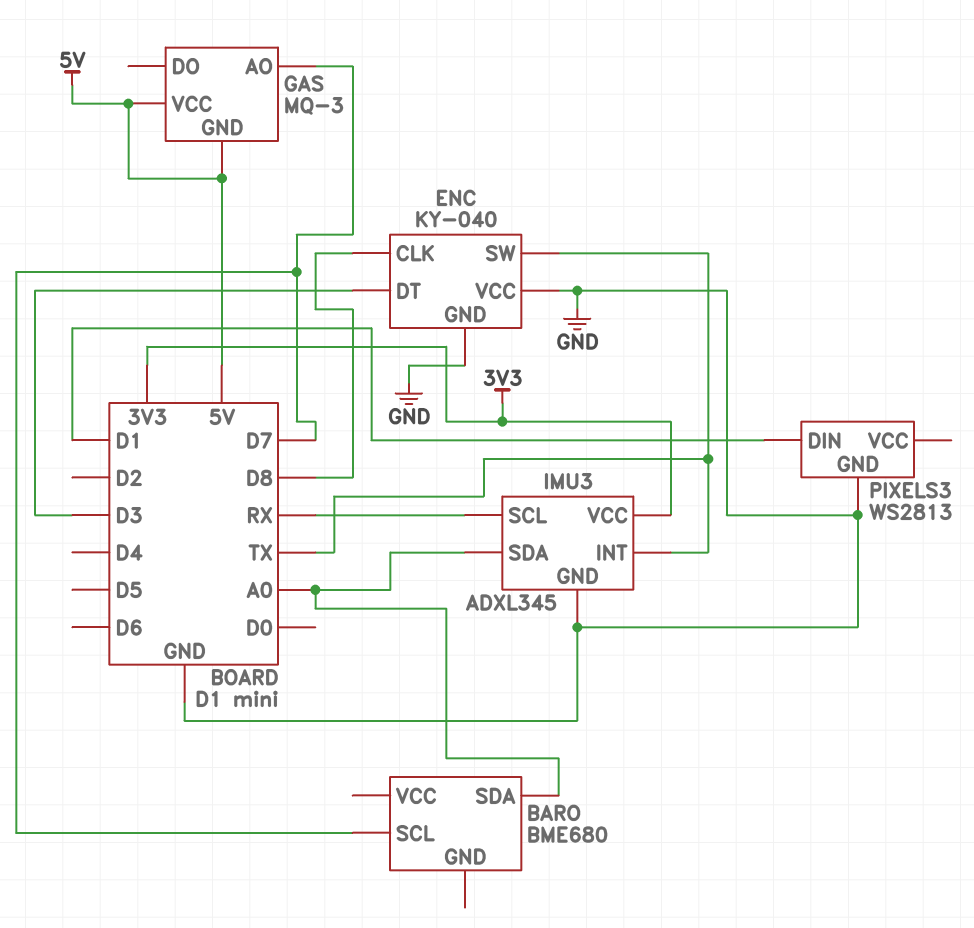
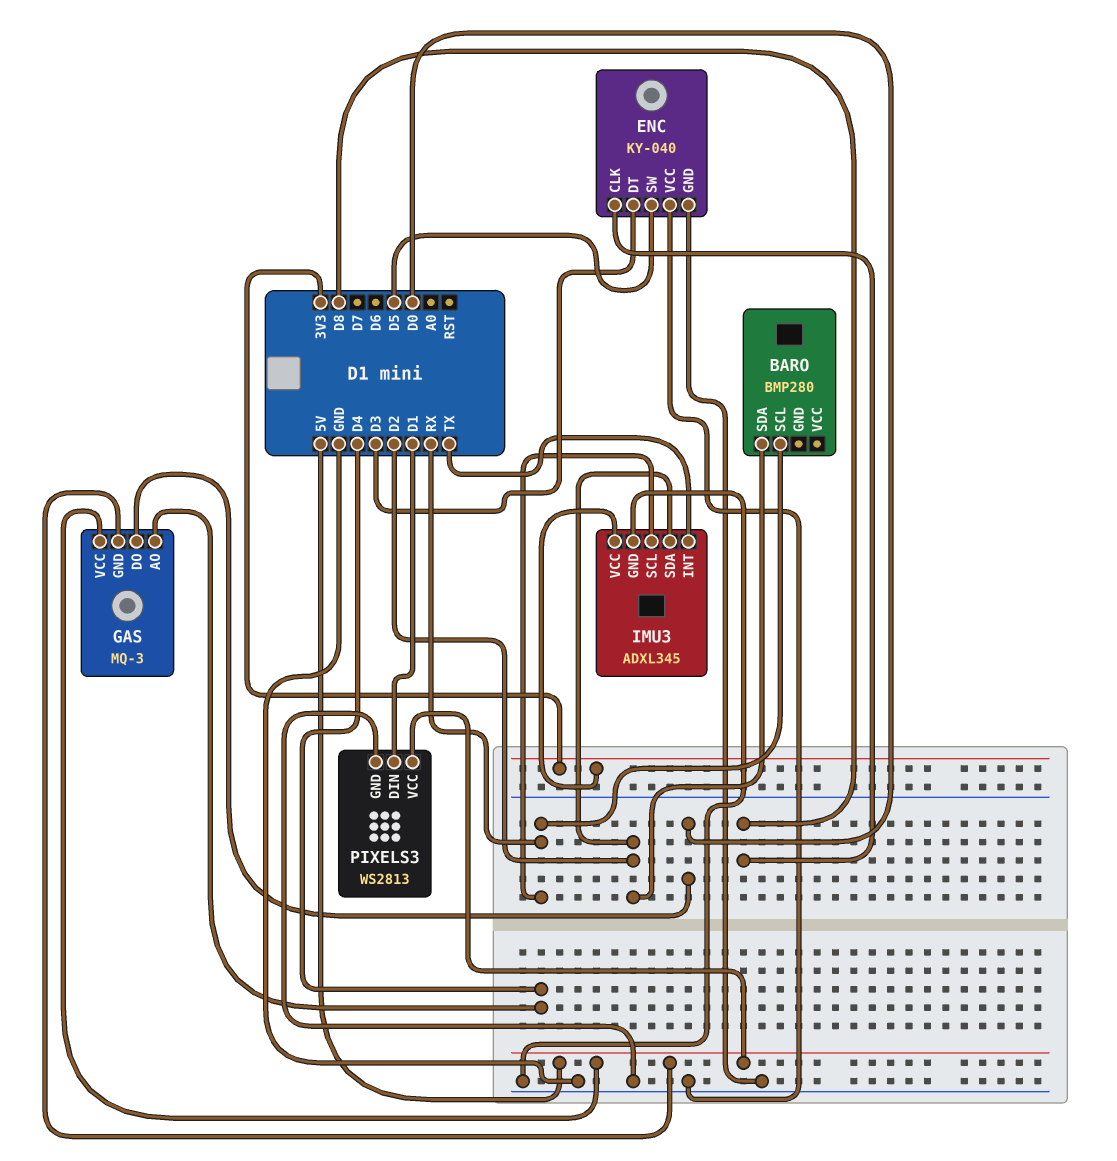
BARO: BME680 -> BMP280
BARO pin SCL: D7 -> RX
BARO pin SDA: A0 -> D2
ENC pin SW: TX -> D5
GAS pin AO: D7 -> D4
GAS pin DO: none -> D0
IMU3 pin SDA: A0 -> D2
PIXELS3 pin VCC: none -> 5V

